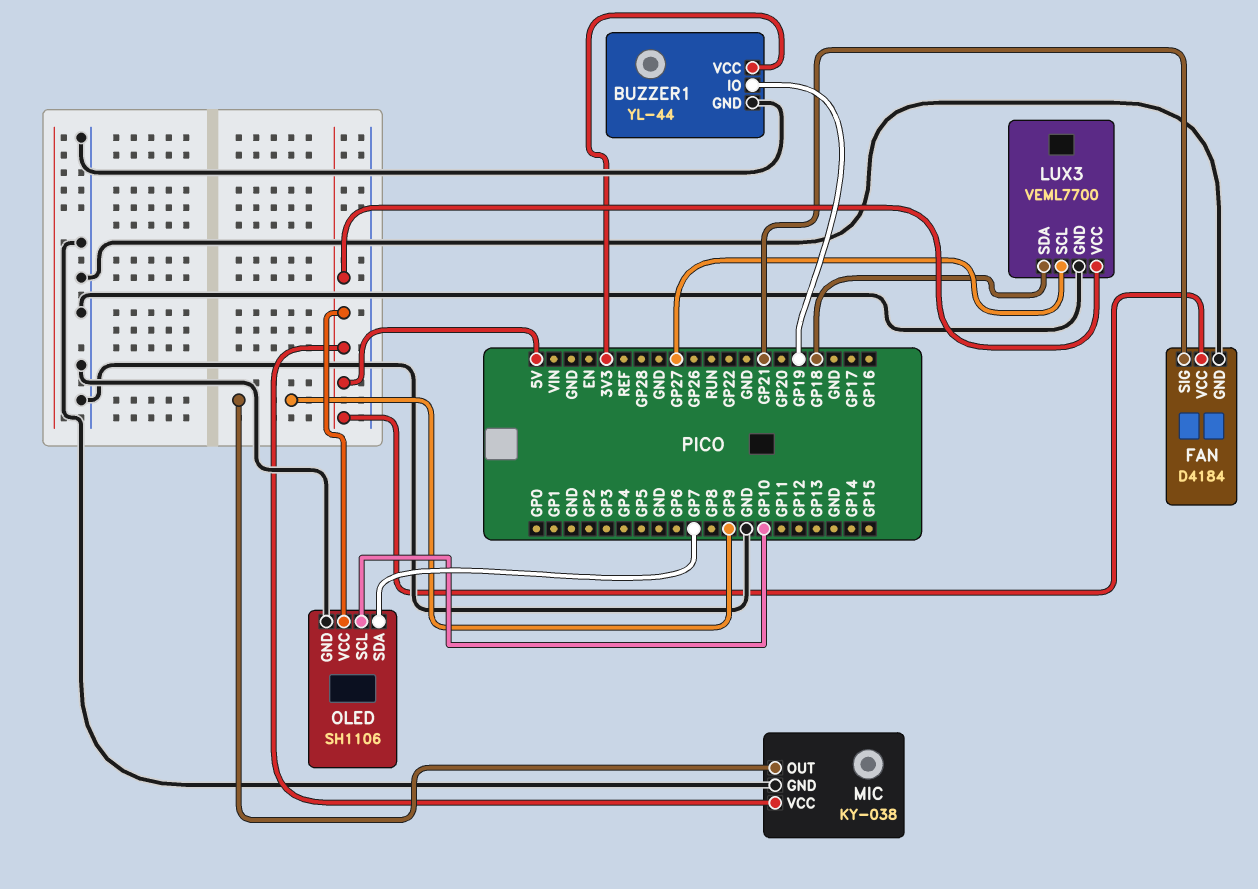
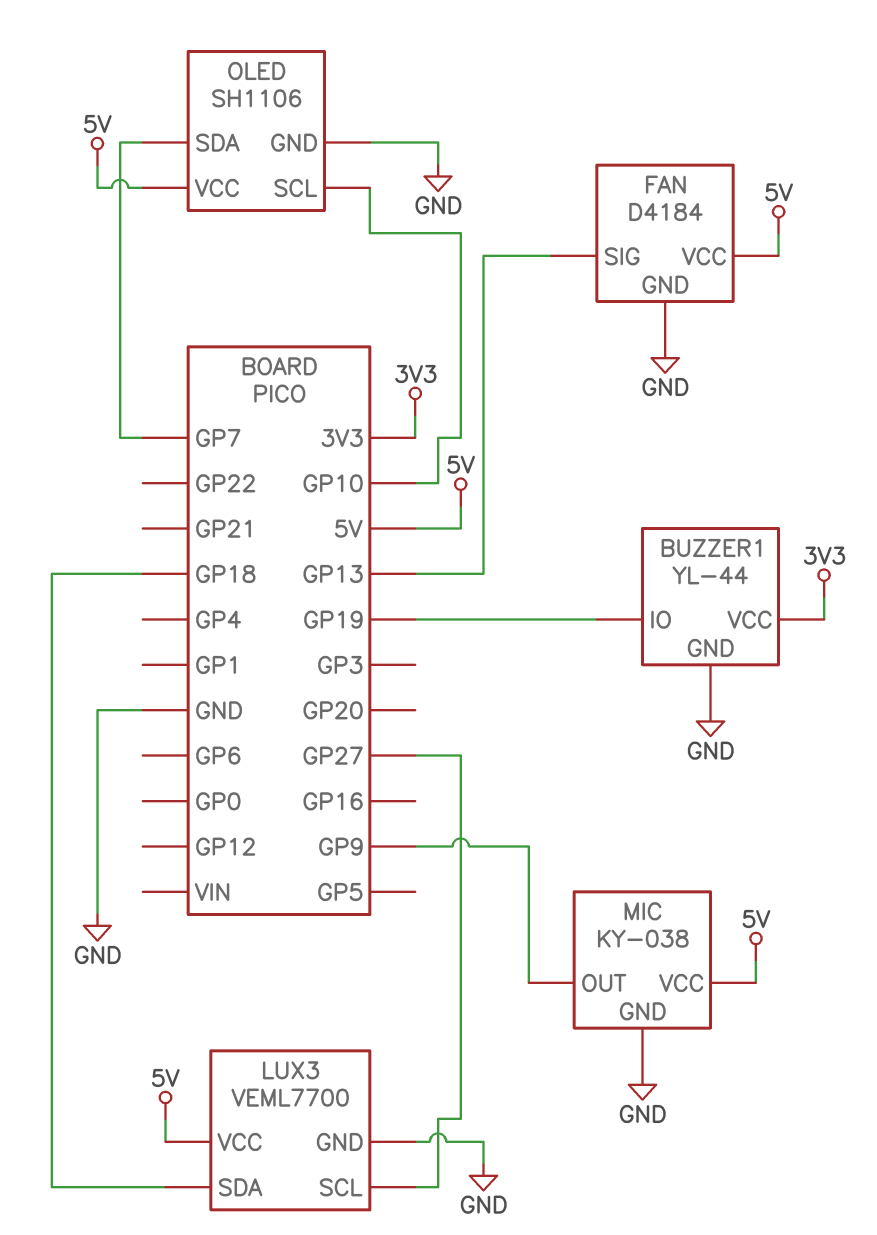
FAN pin SIG: GP21 -> GP13

